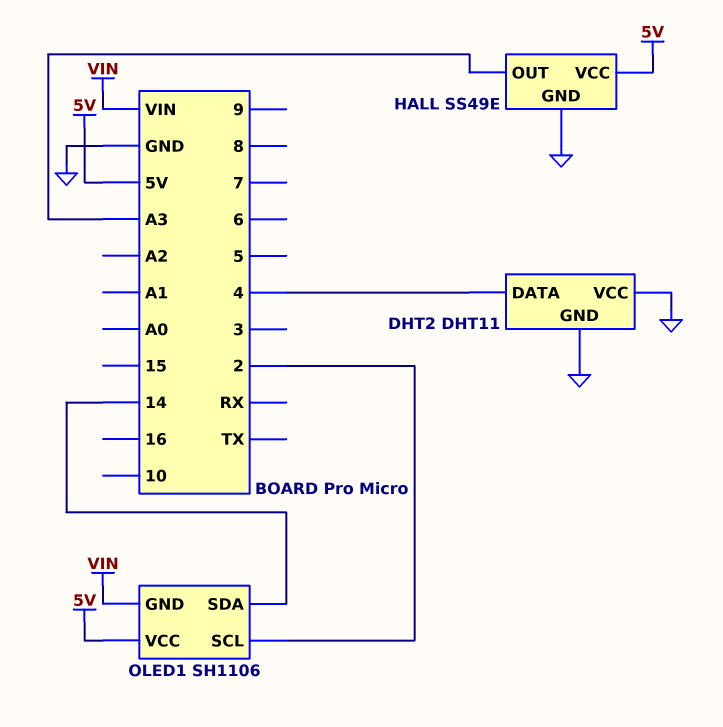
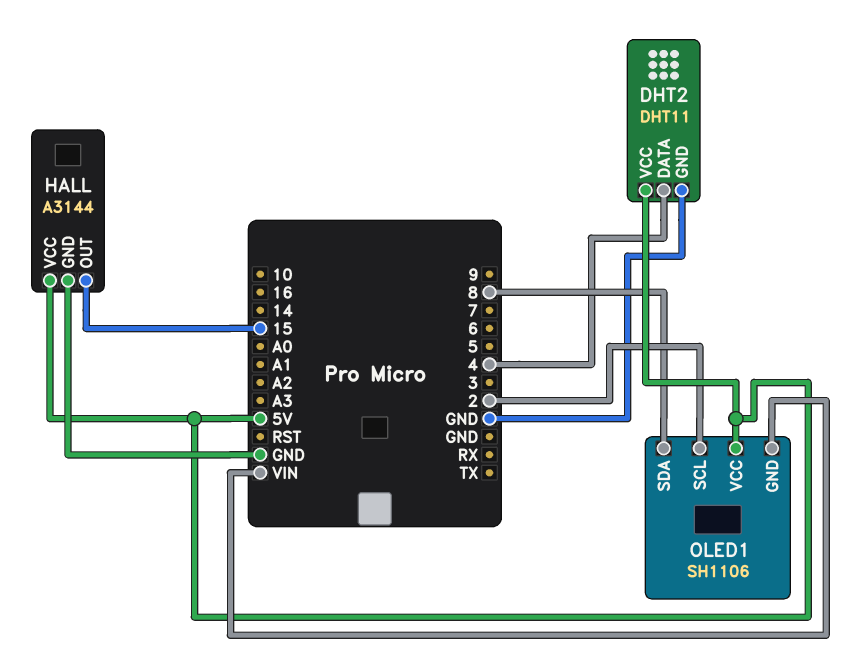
DHT2 pin VCC: GND -> 5V
HALL: SS49E -> A3144
HALL pin OUT: A3 -> 15
OLED1 pin SDA: 14 -> 8

